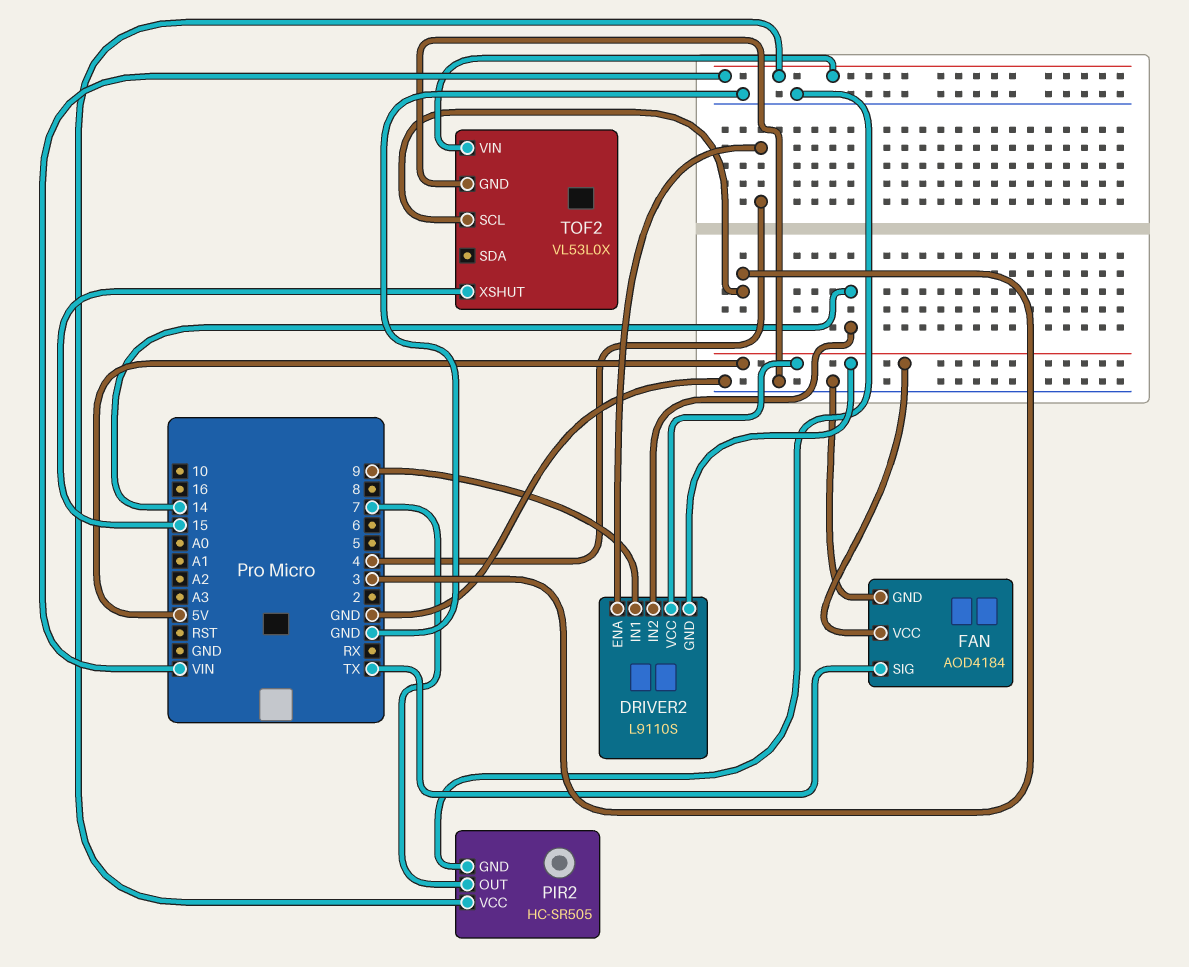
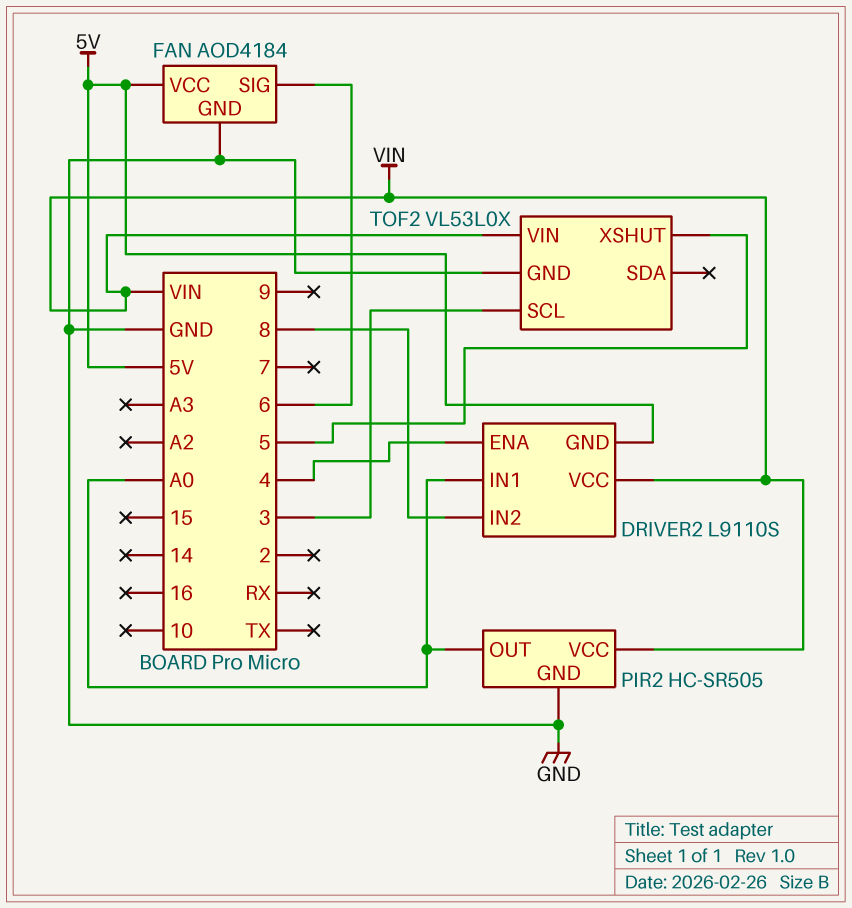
DRIVER2 pin IN1: 9 -> A0
DRIVER2 pin IN2: 14 -> 8
DRIVER2 pin VCC: 5V -> VIN
FAN pin SIG: TX -> 6
PIR2 pin OUT: 7 -> A0
TOF2 pin XSHUT: 15 -> 5

